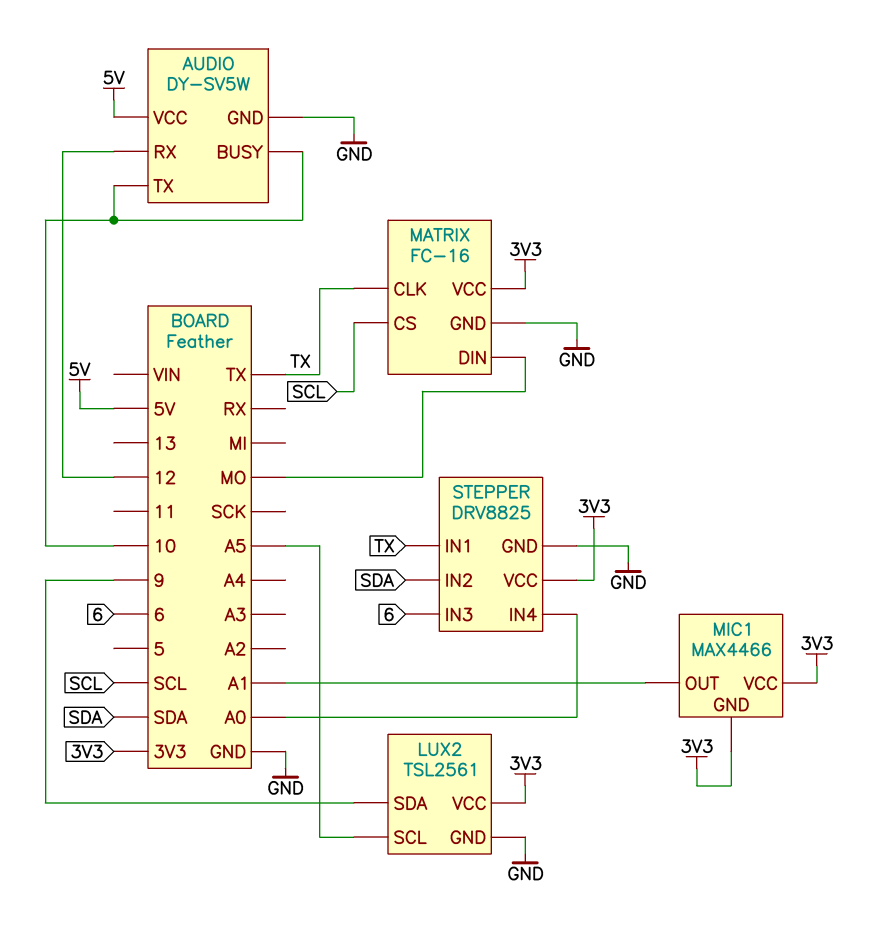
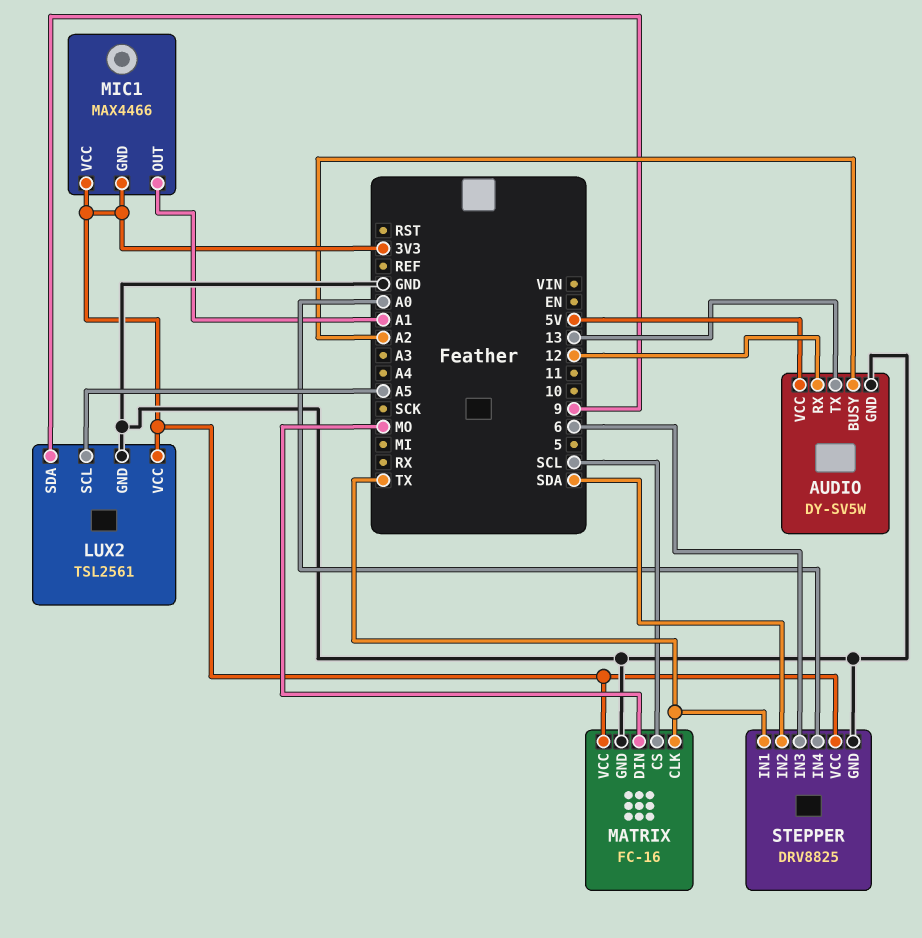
AUDIO pin BUSY: 10 -> A2
AUDIO pin TX: 10 -> 13

